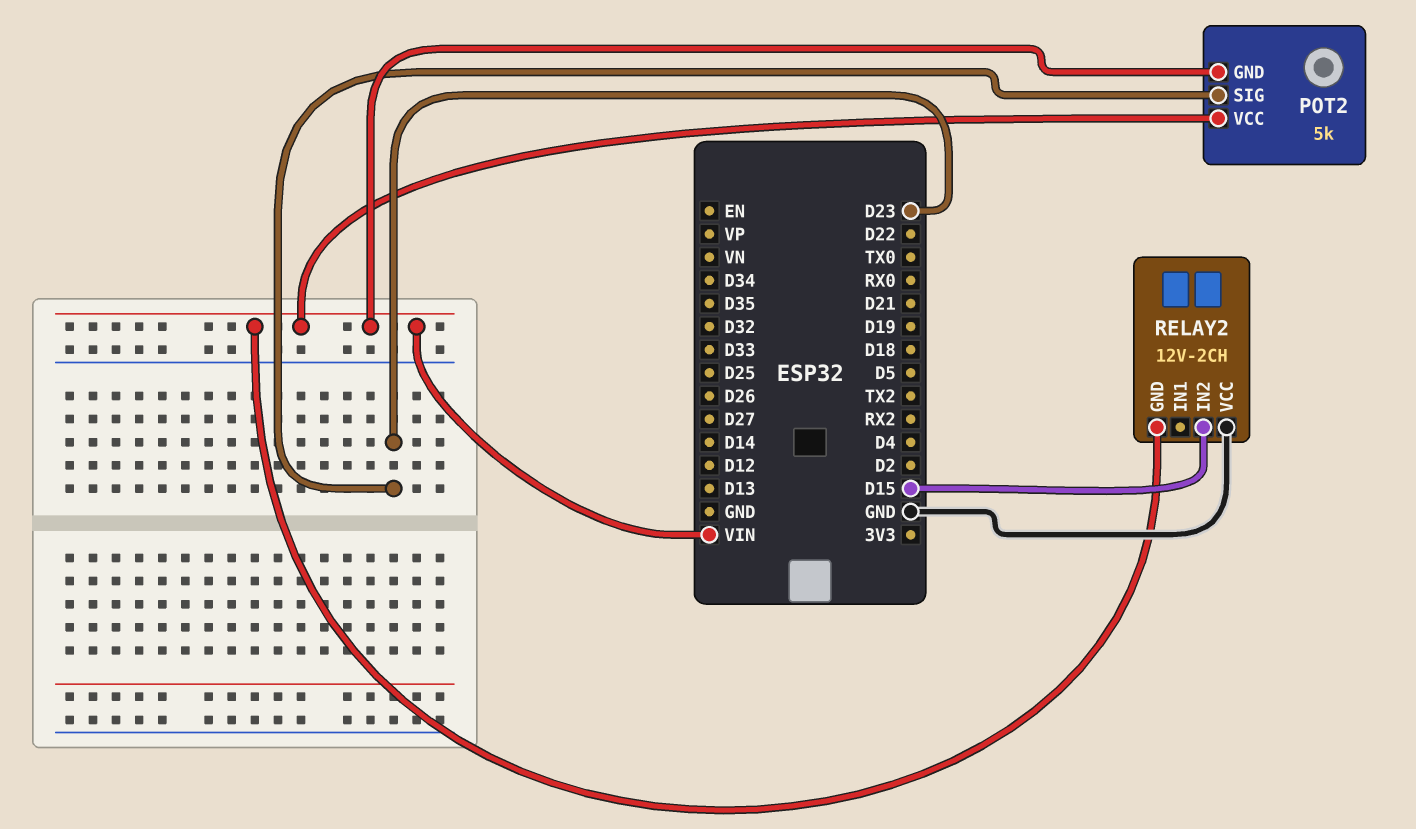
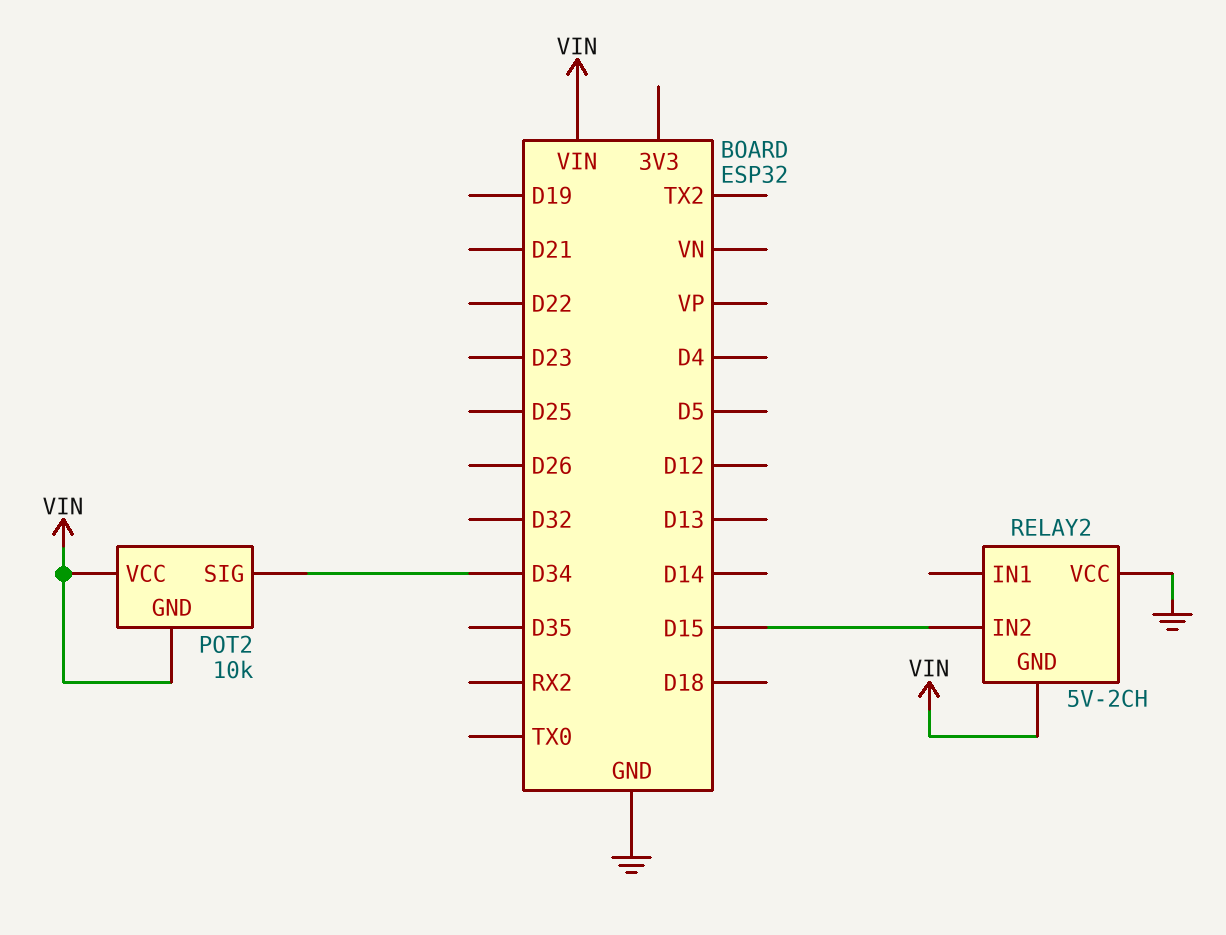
POT2: 5k -> 10k
POT2 pin SIG: D23 -> D34
RELAY2: 12V-2CH -> 5V-2CH

